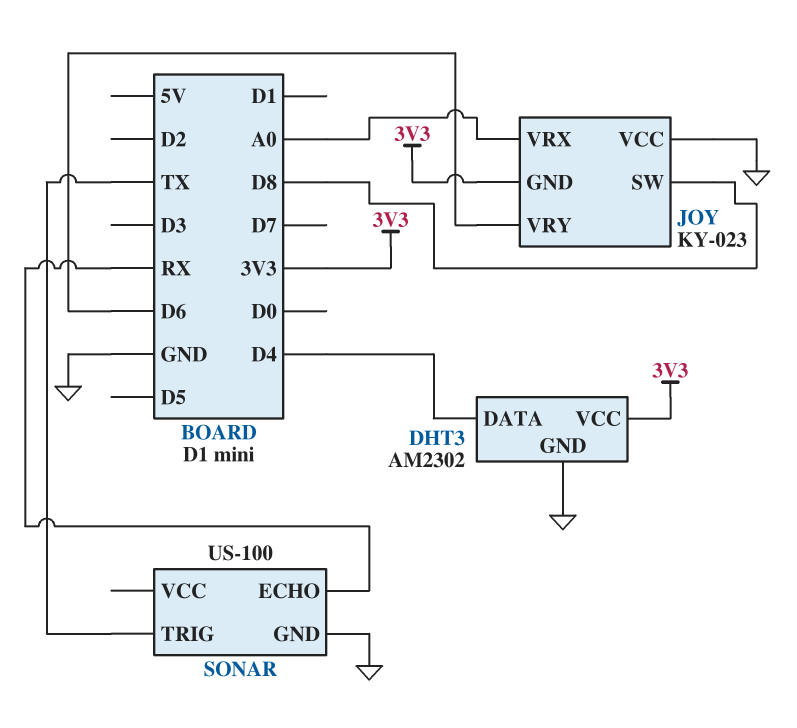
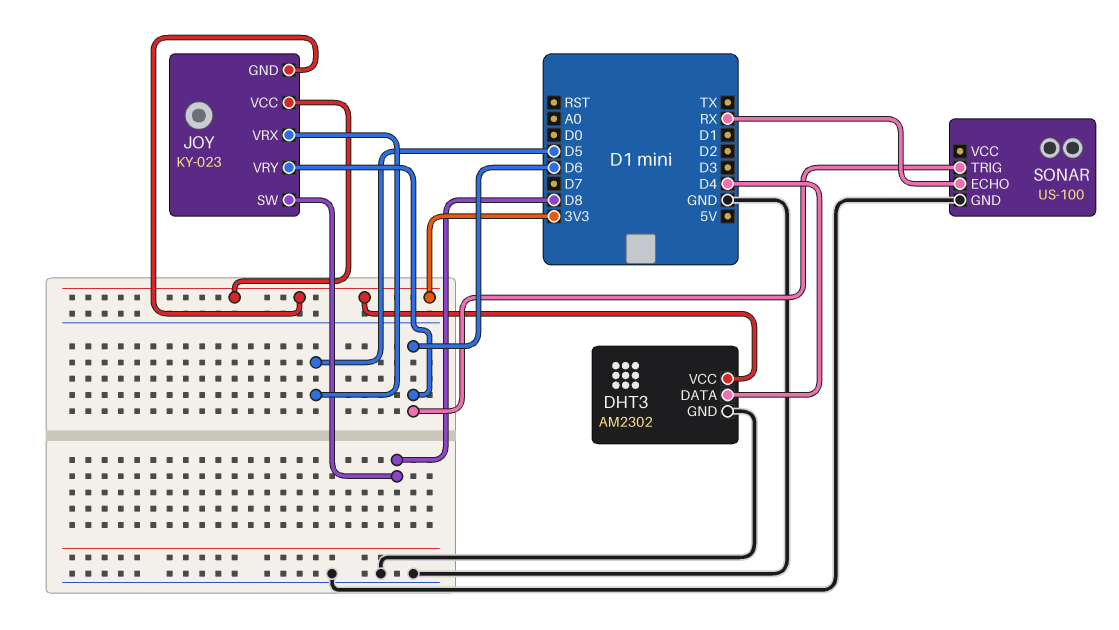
JOY pin VCC: GND -> 3V3
JOY pin VRX: A0 -> D5
SONAR pin TRIG: TX -> D6

